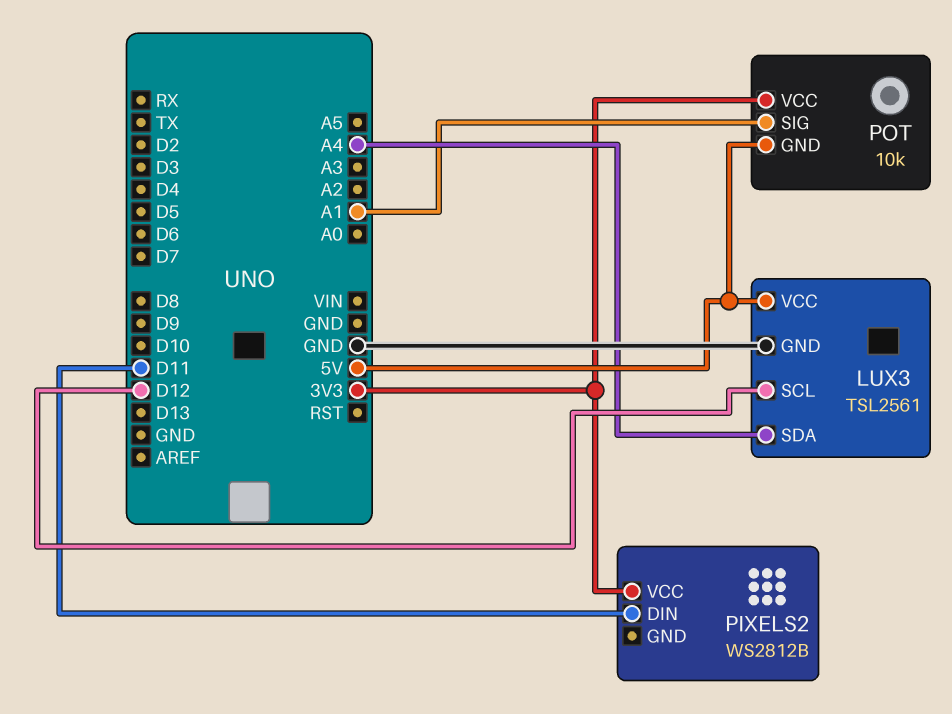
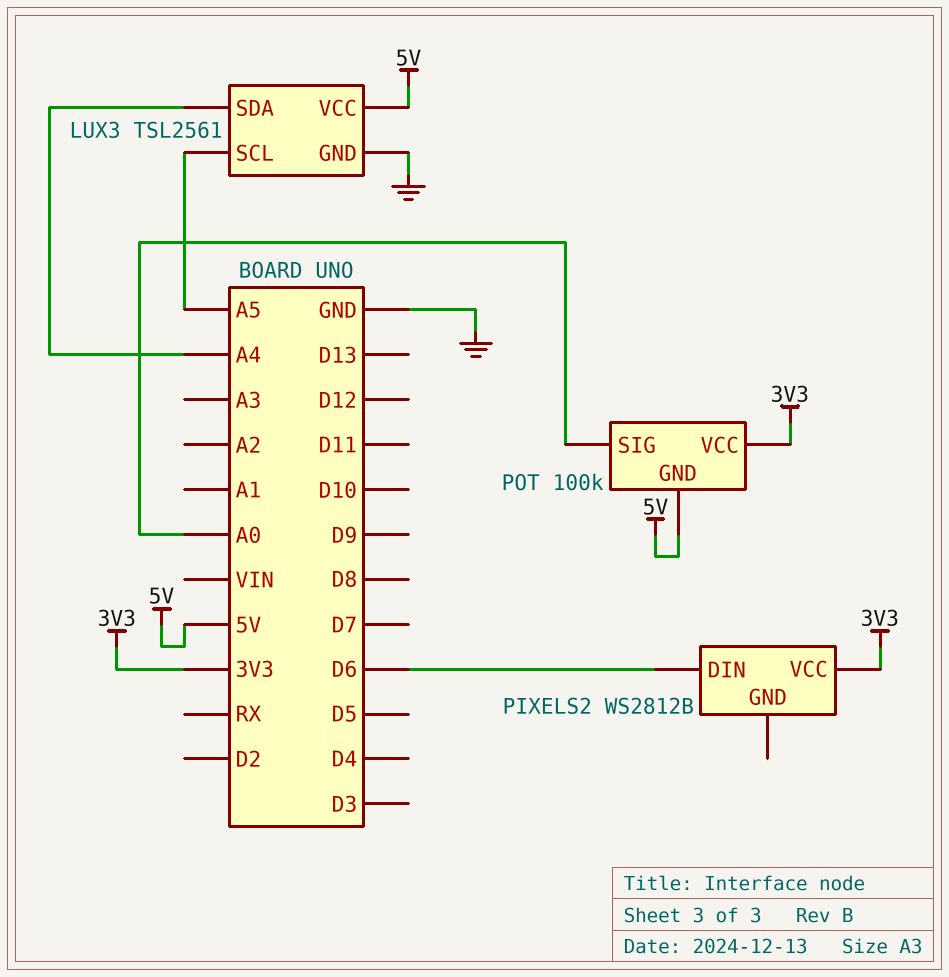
LUX3 pin SCL: D12 -> A5
PIXELS2 pin DIN: D11 -> D6
POT: 10k -> 100k
POT pin SIG: A1 -> A0

